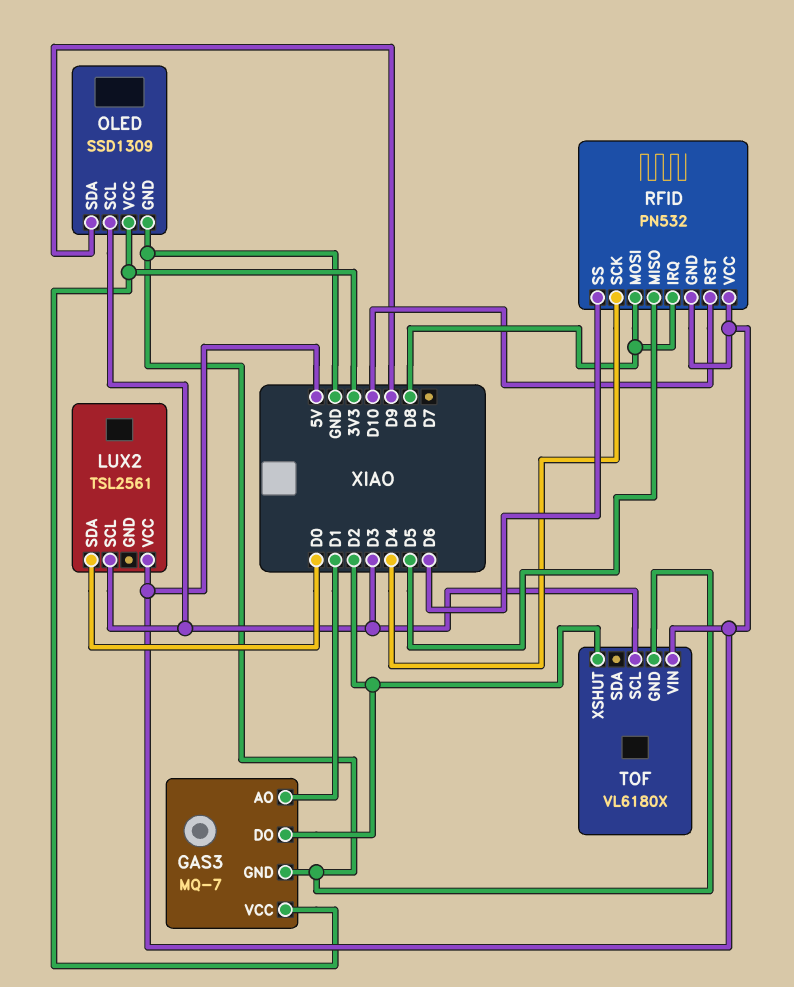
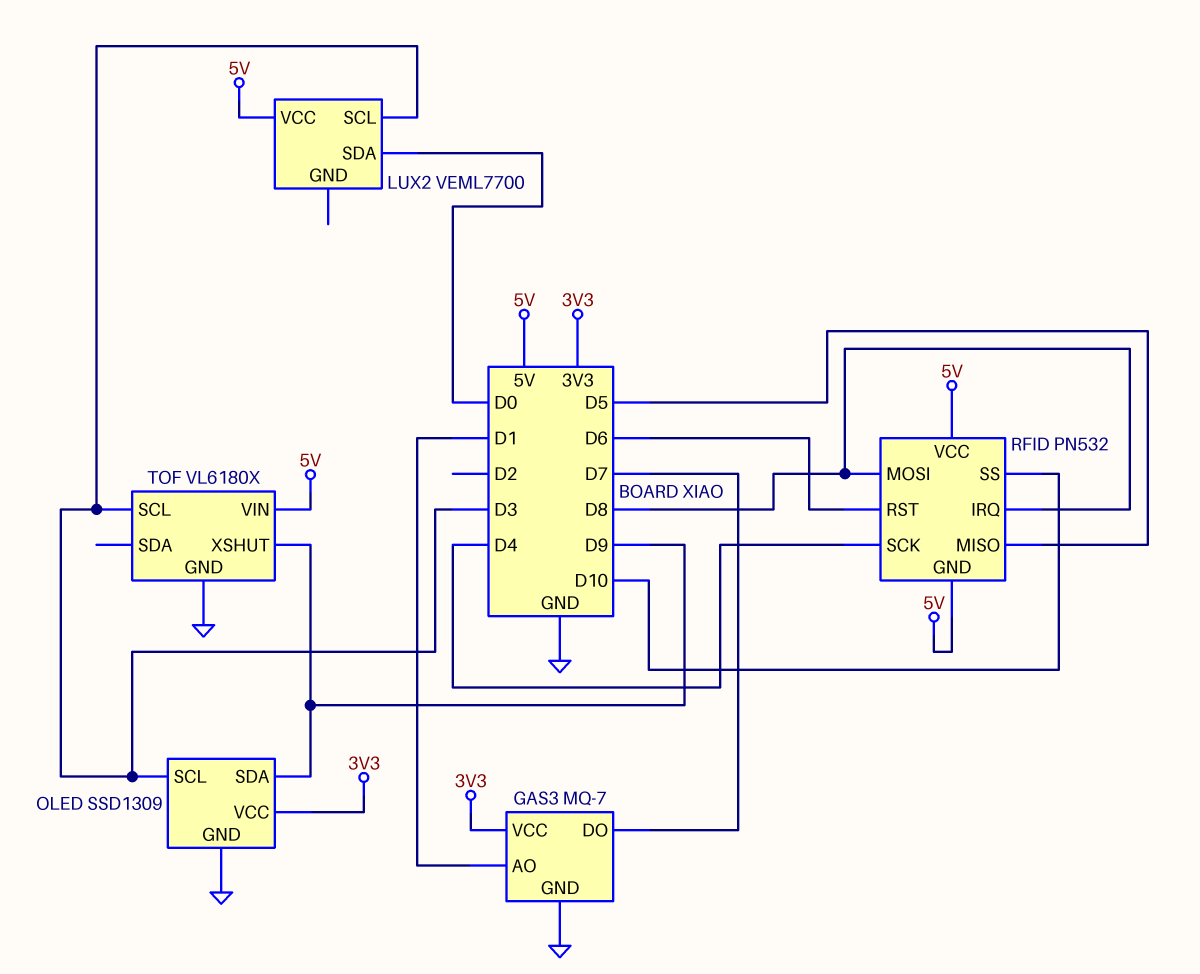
GAS3 pin DO: D2 -> D7
LUX2: TSL2561 -> VEML7700
RFID pin RST: D10 -> D6
RFID pin SS: D6 -> D10
TOF pin XSHUT: D2 -> D9

